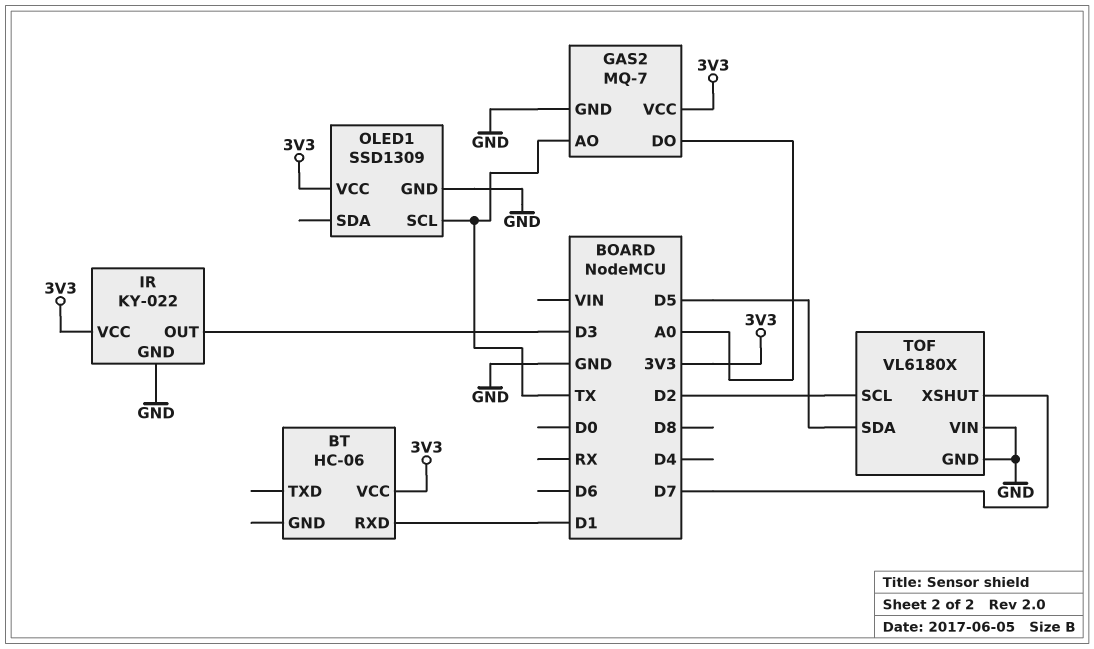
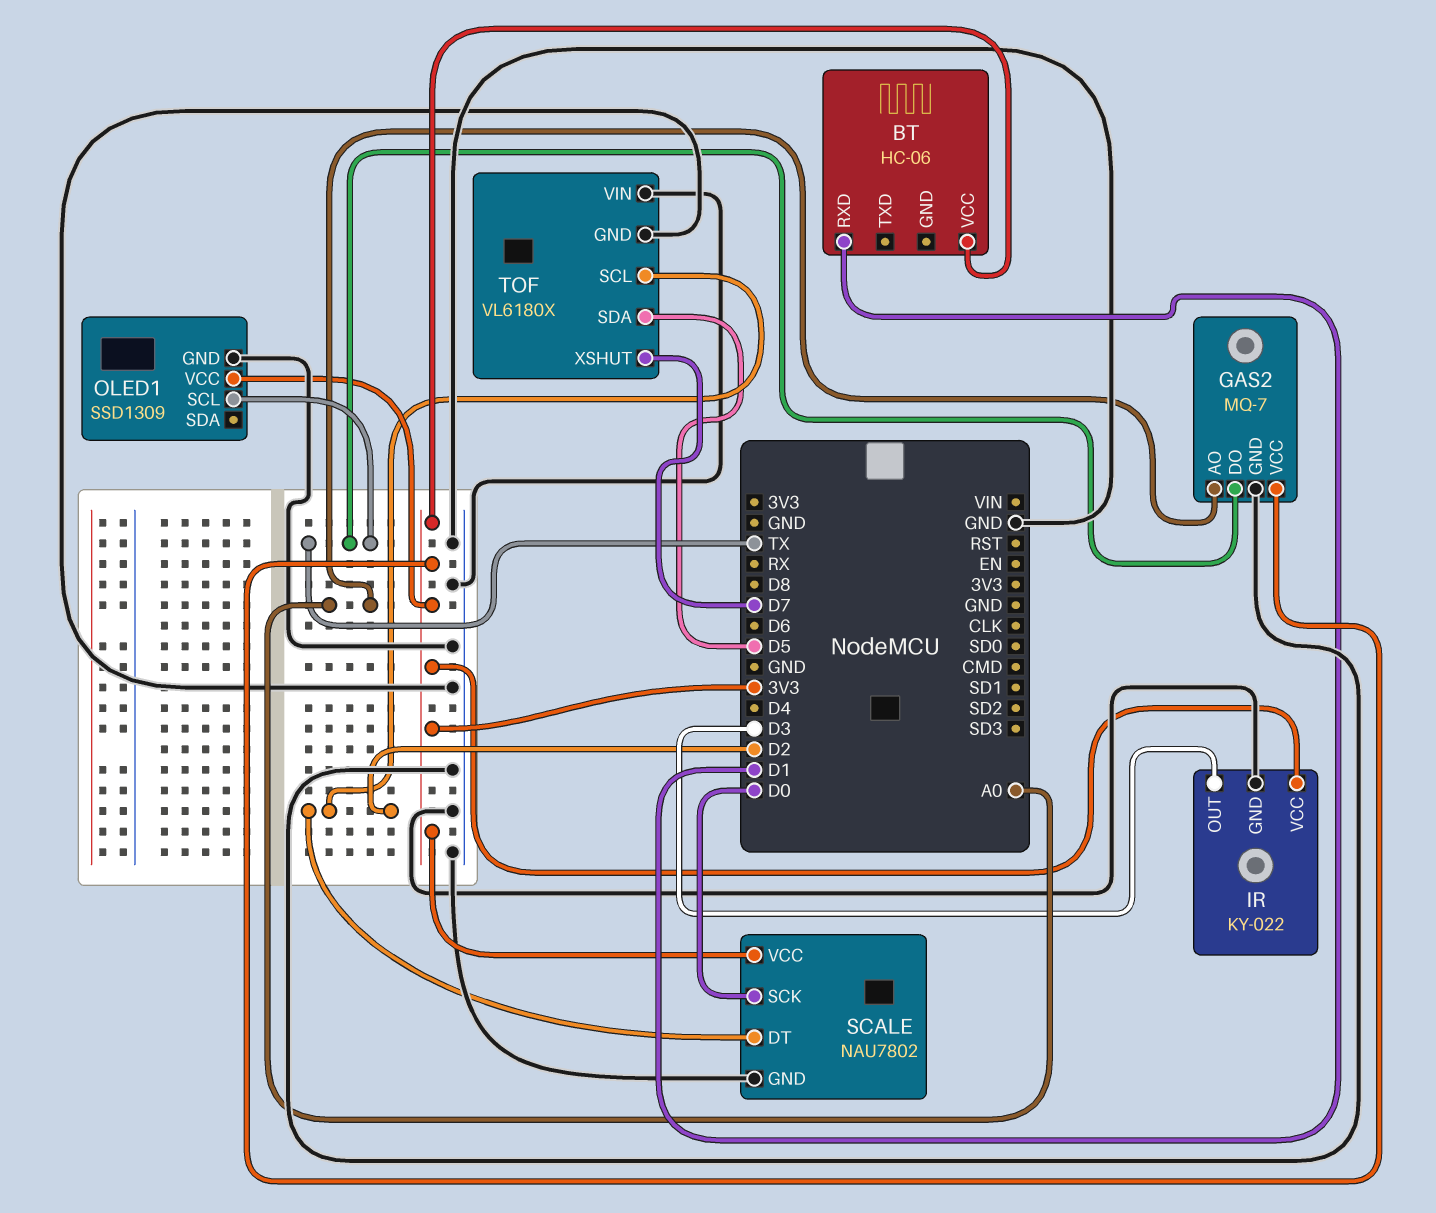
GAS2 pin AO: TX -> A0
GAS2 pin DO: A0 -> TX
SCALE: none -> NAU7802
SCALE pin DT: none -> D2
SCALE pin GND: none -> GND
SCALE pin SCK: none -> D0
SCALE pin VCC: none -> 3V3

